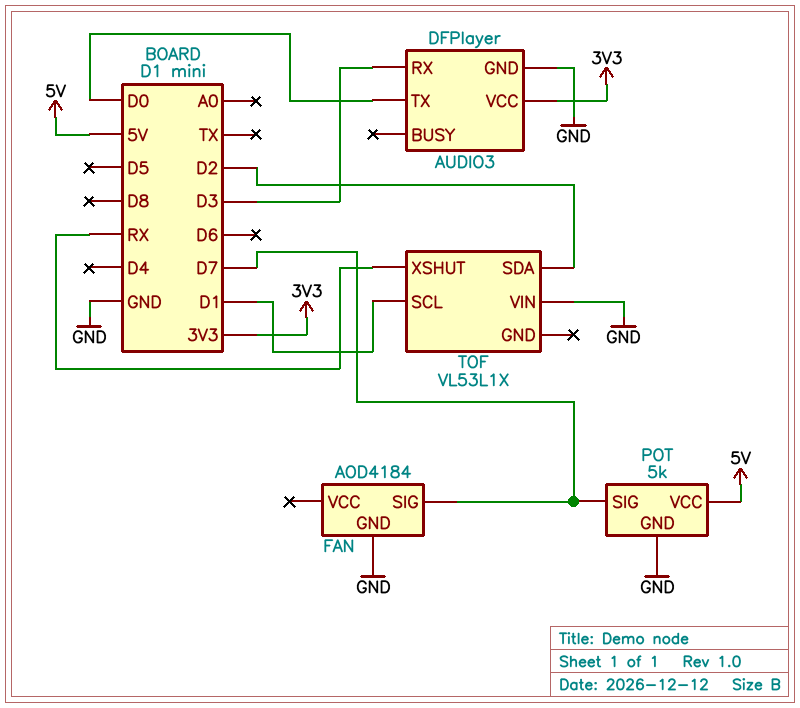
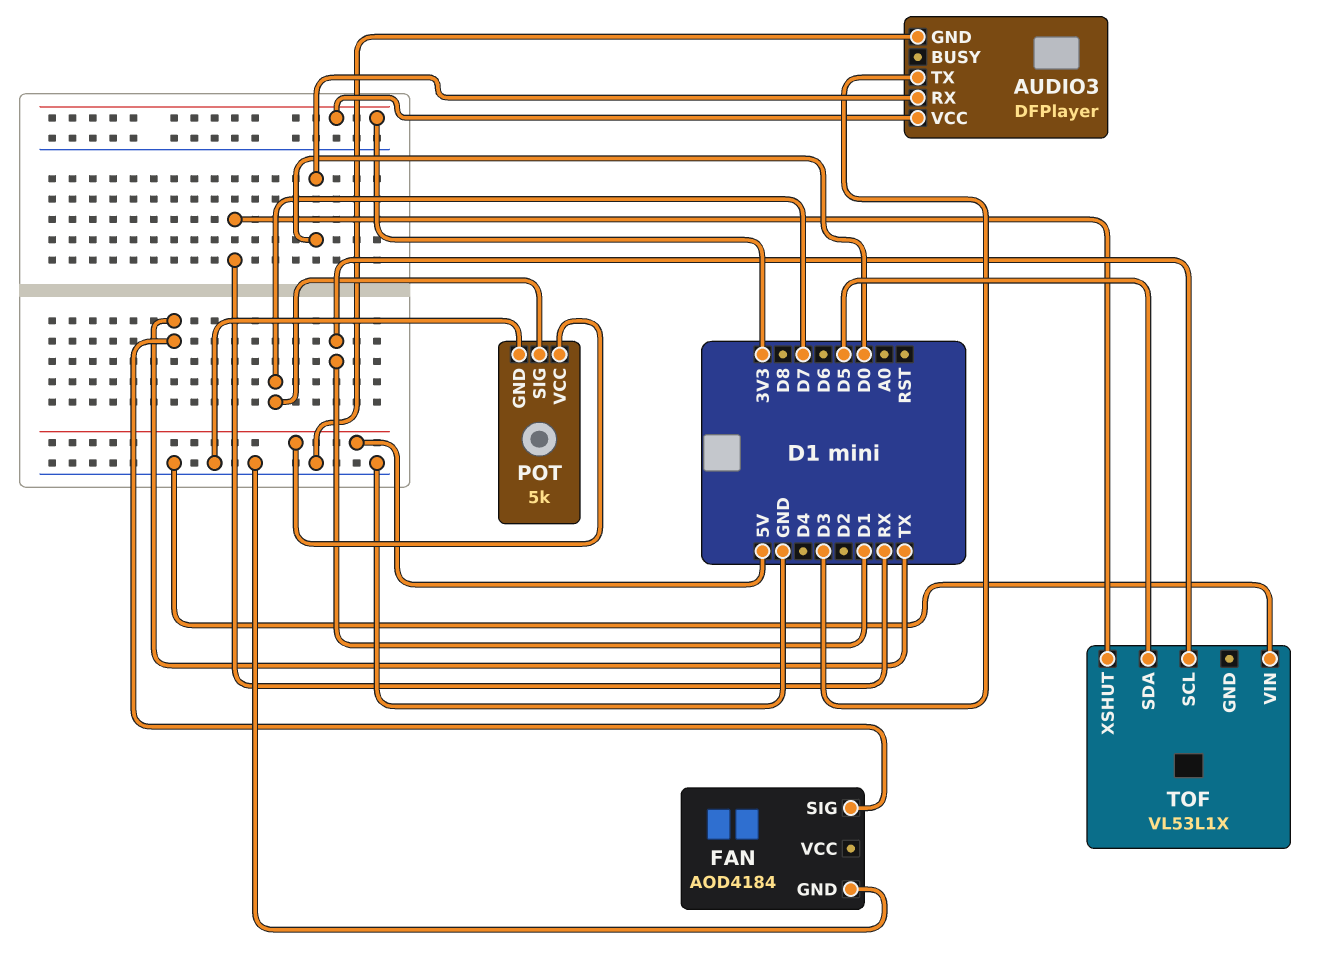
AUDIO3 pin RX: D3 -> D0
AUDIO3 pin TX: D0 -> D3
FAN pin SIG: D7 -> TX
TOF pin SDA: D2 -> D5

